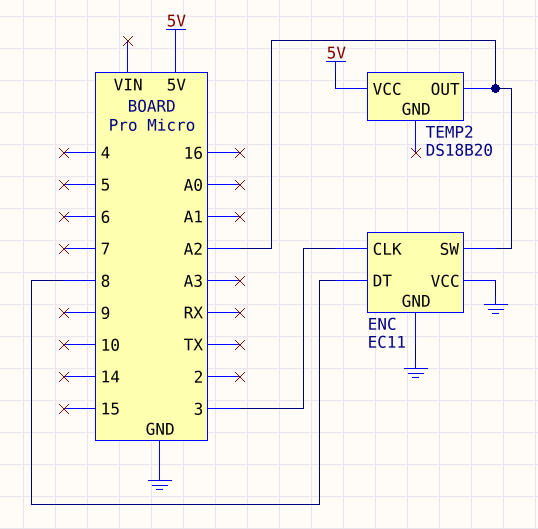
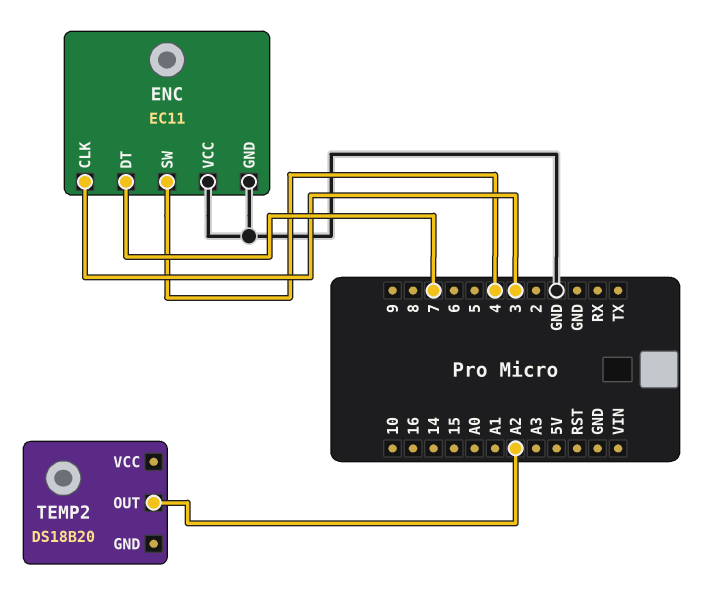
ENC pin DT: 8 -> 7
ENC pin SW: A2 -> 4
TEMP2 pin VCC: 5V -> none

